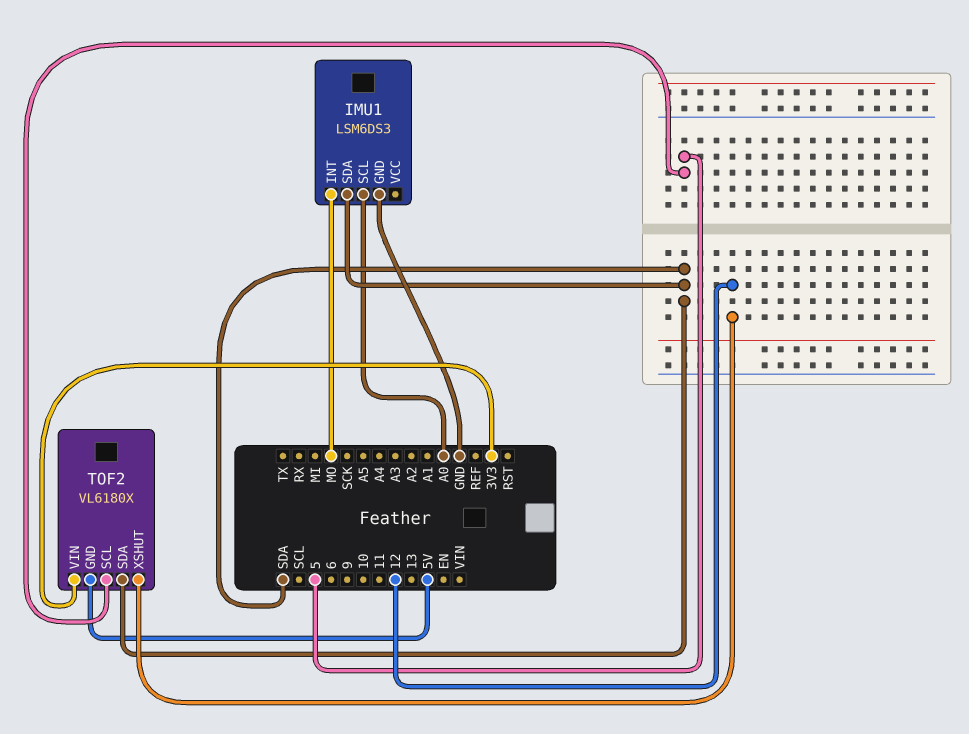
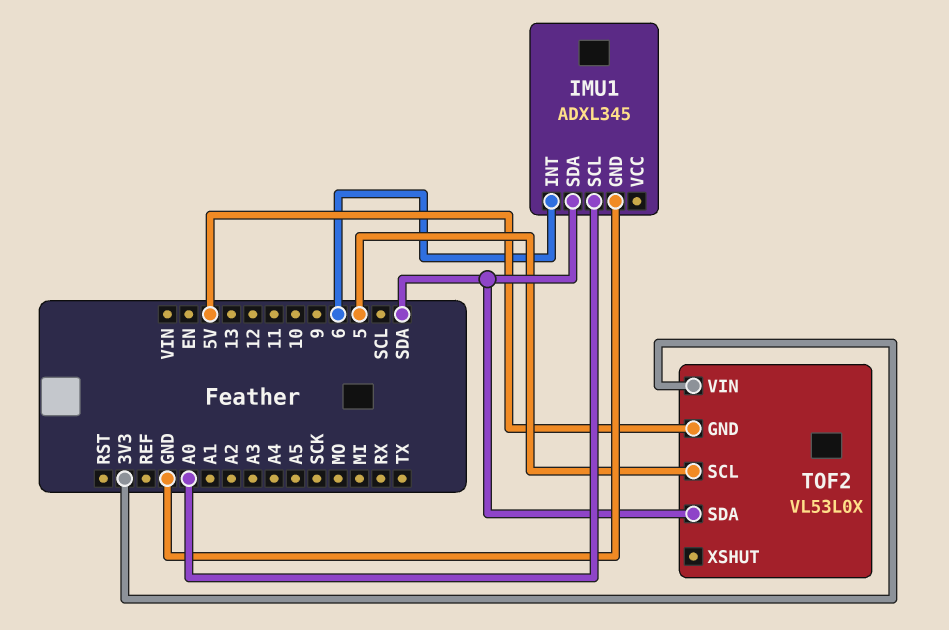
IMU1: LSM6DS3 -> ADXL345
IMU1 pin INT: MO -> 6
TOF2: VL6180X -> VL53L0X
TOF2 pin XSHUT: 12 -> none

